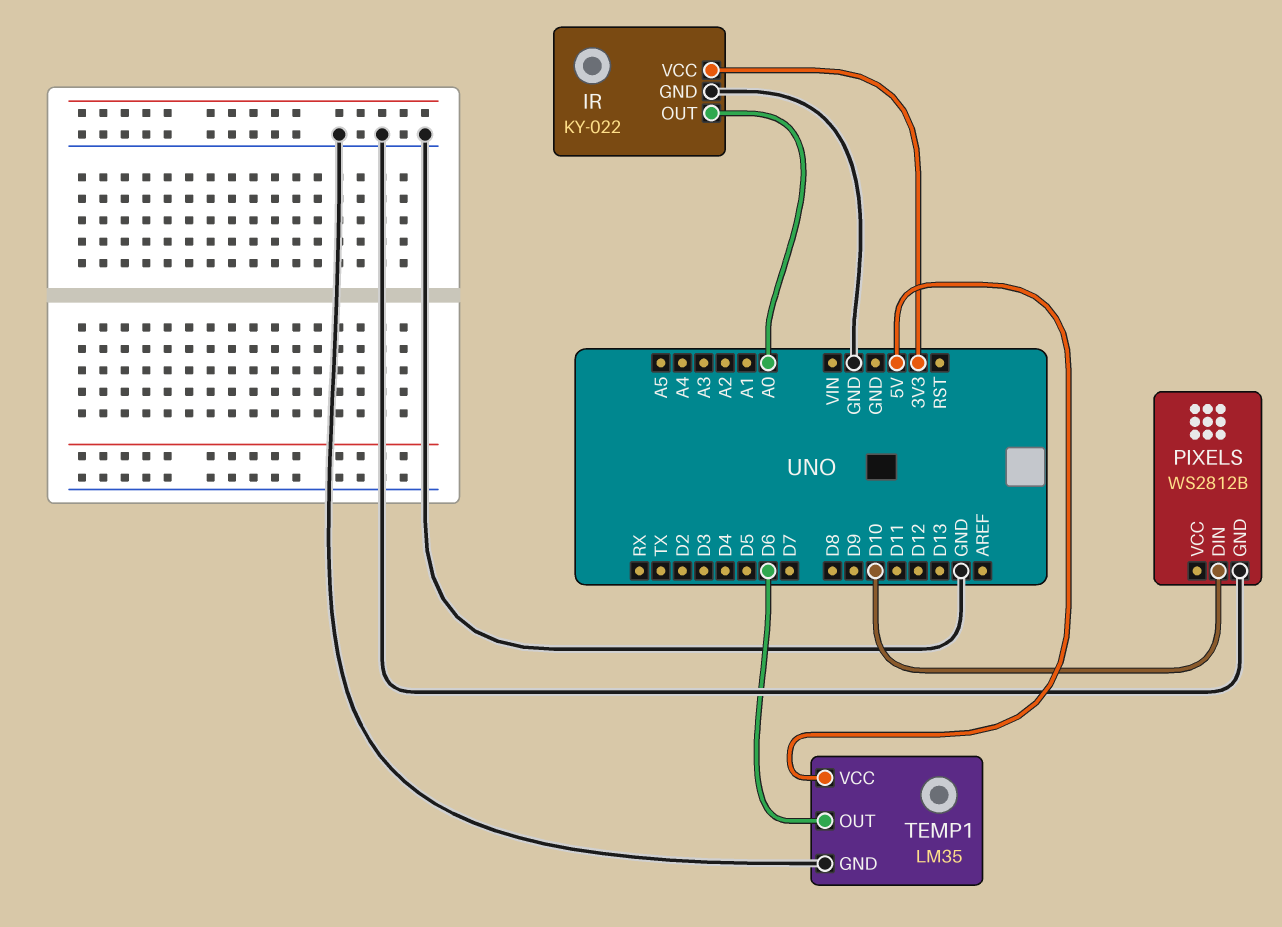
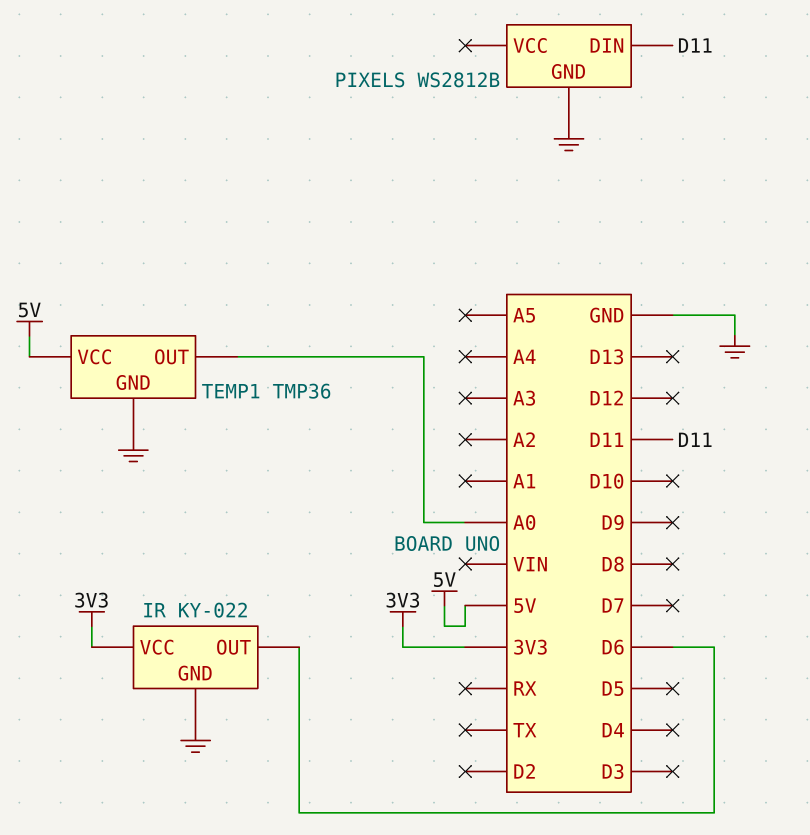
IR pin OUT: A0 -> D6
PIXELS pin DIN: D10 -> D11
TEMP1: LM35 -> TMP36
TEMP1 pin OUT: D6 -> A0

